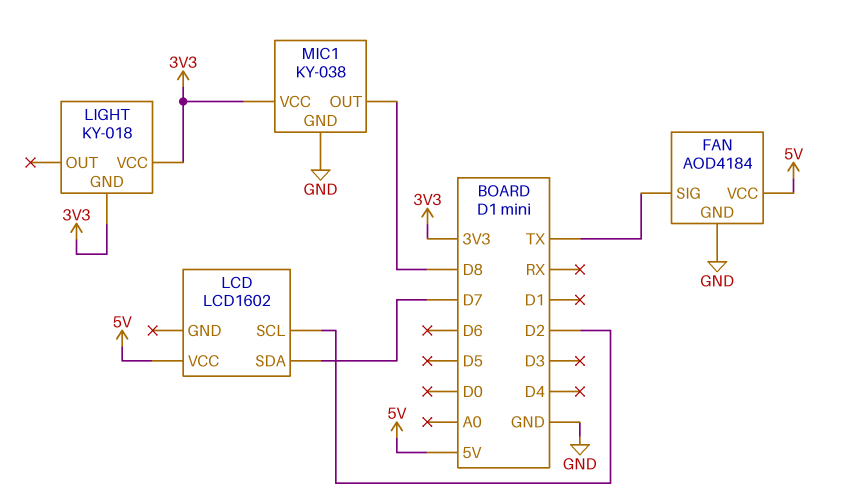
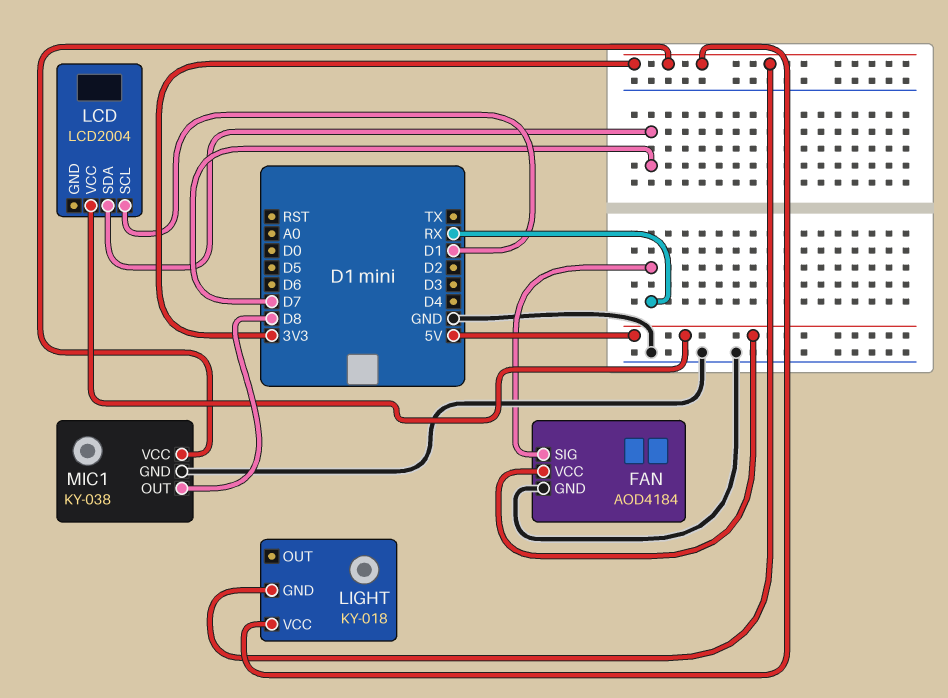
FAN pin SIG: TX -> RX
LCD: LCD1602 -> LCD2004
LCD pin SCL: D2 -> D1

